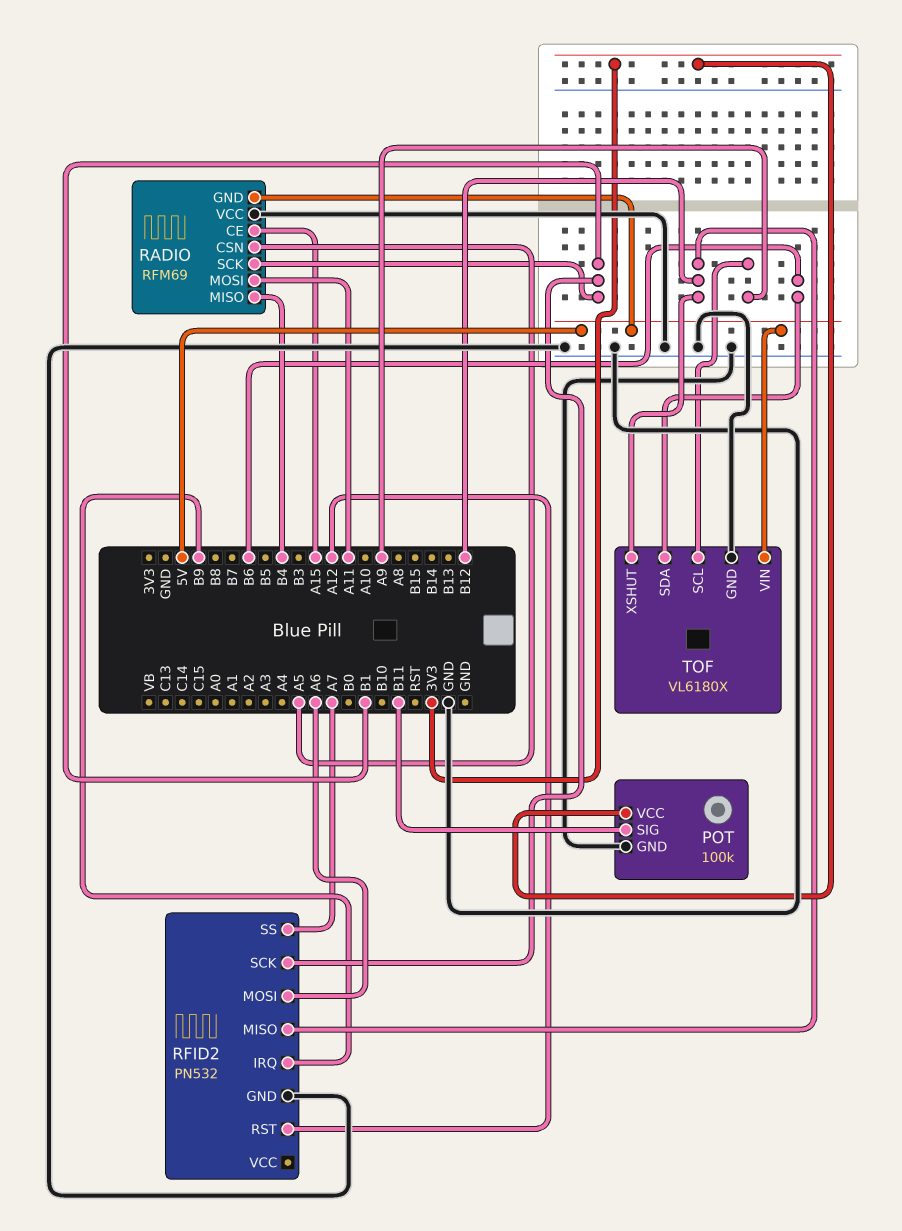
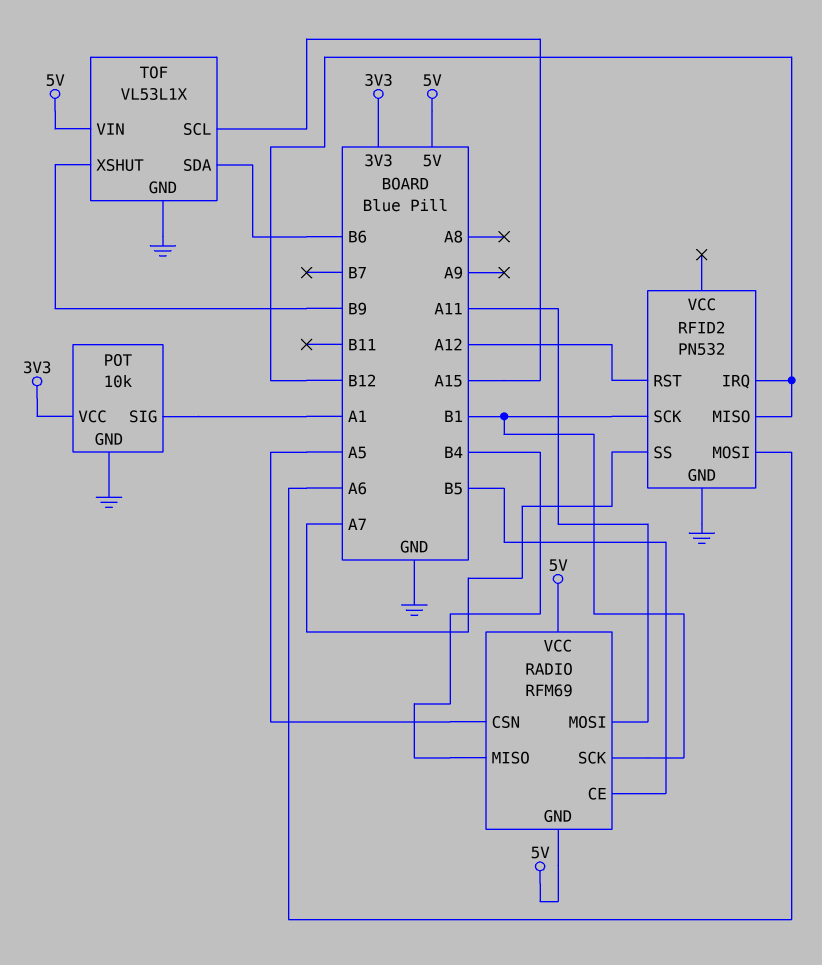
POT: 100k -> 10k
POT pin SIG: B11 -> A1
RADIO pin CE: A15 -> B5
RADIO pin VCC: GND -> 5V
RFID2 pin IRQ: B9 -> B12
TOF: VL6180X -> VL53L1X
TOF pin SCL: A9 -> A15
TOF pin XSHUT: B12 -> B9

